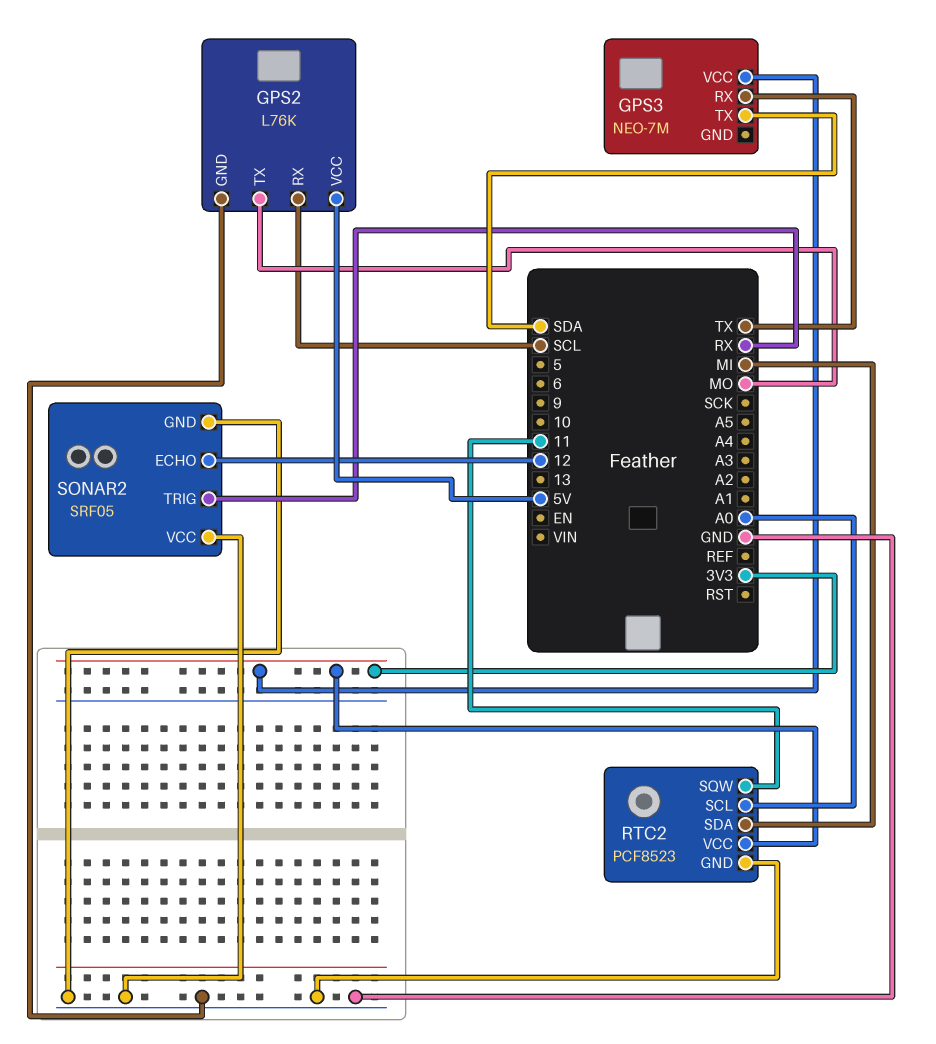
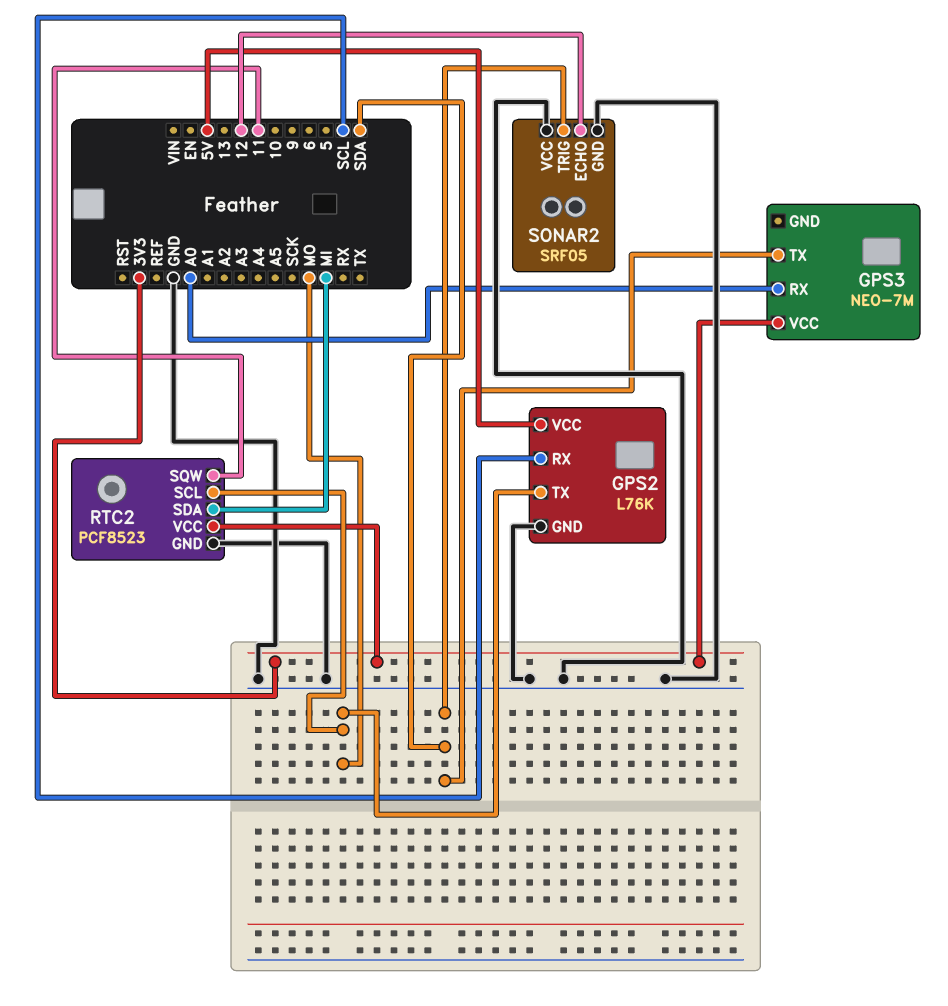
GPS3 pin RX: TX -> A0
RTC2 pin SCL: A0 -> MO
SONAR2 pin TRIG: RX -> SDA

